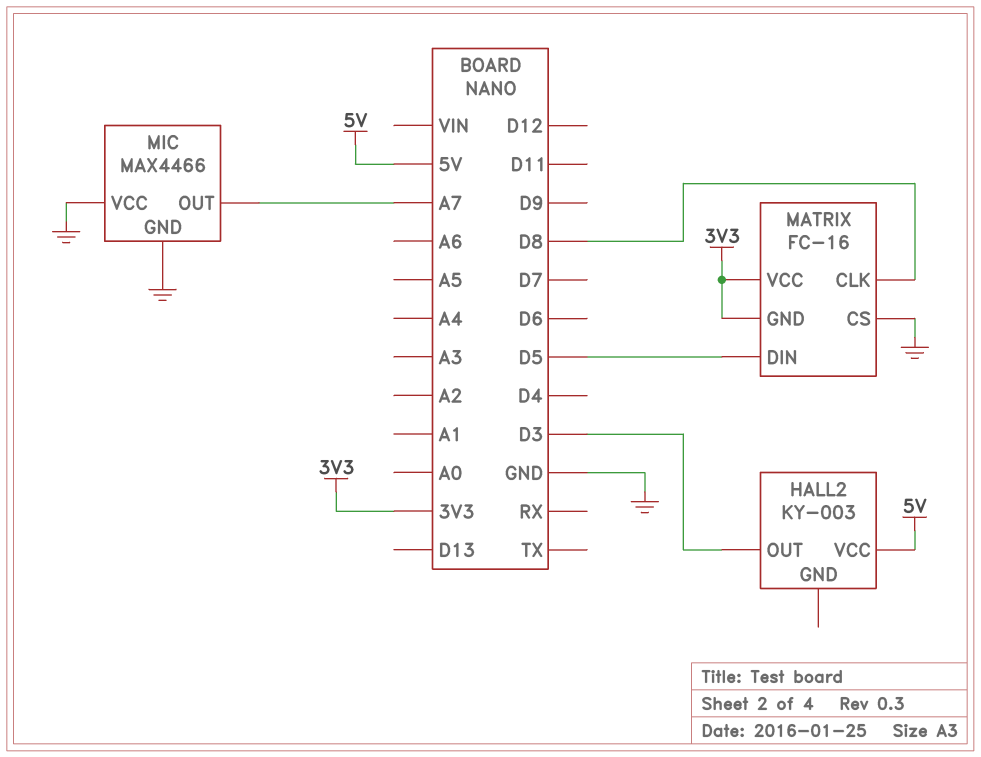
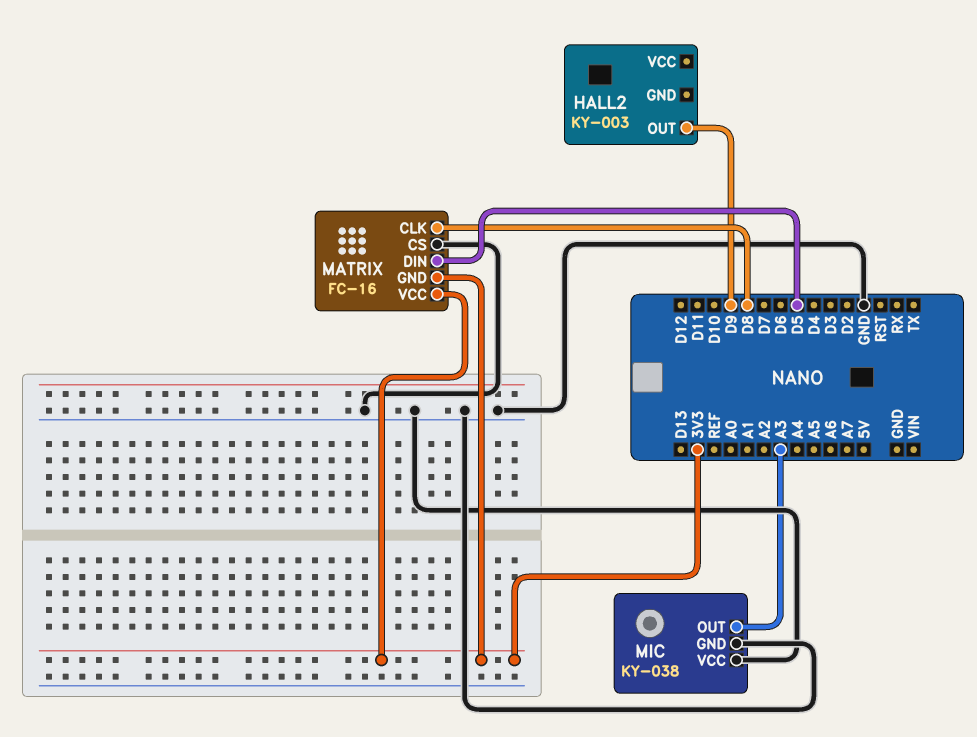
HALL2 pin OUT: D3 -> D9
HALL2 pin VCC: 5V -> none
MIC: MAX4466 -> KY-038
MIC pin OUT: A7 -> A3

